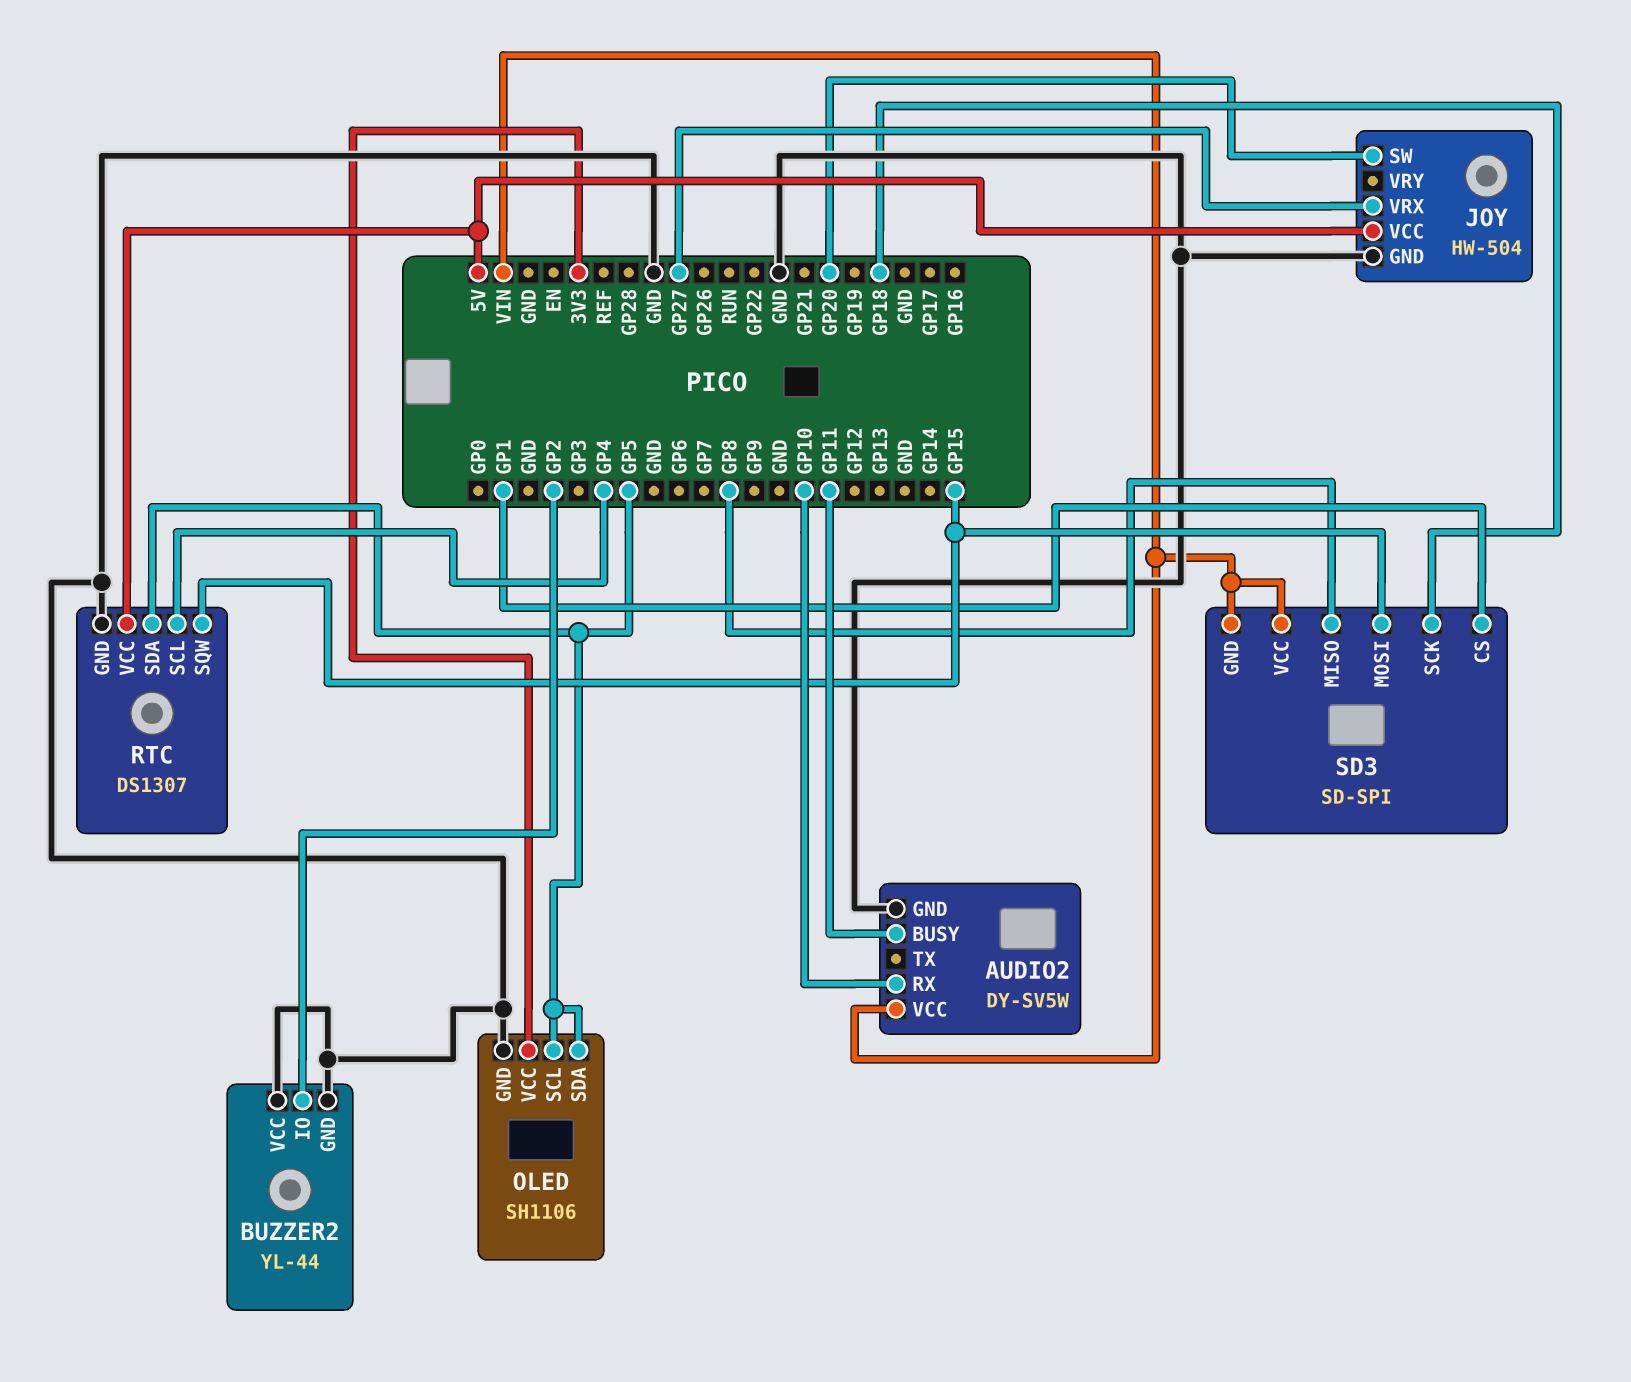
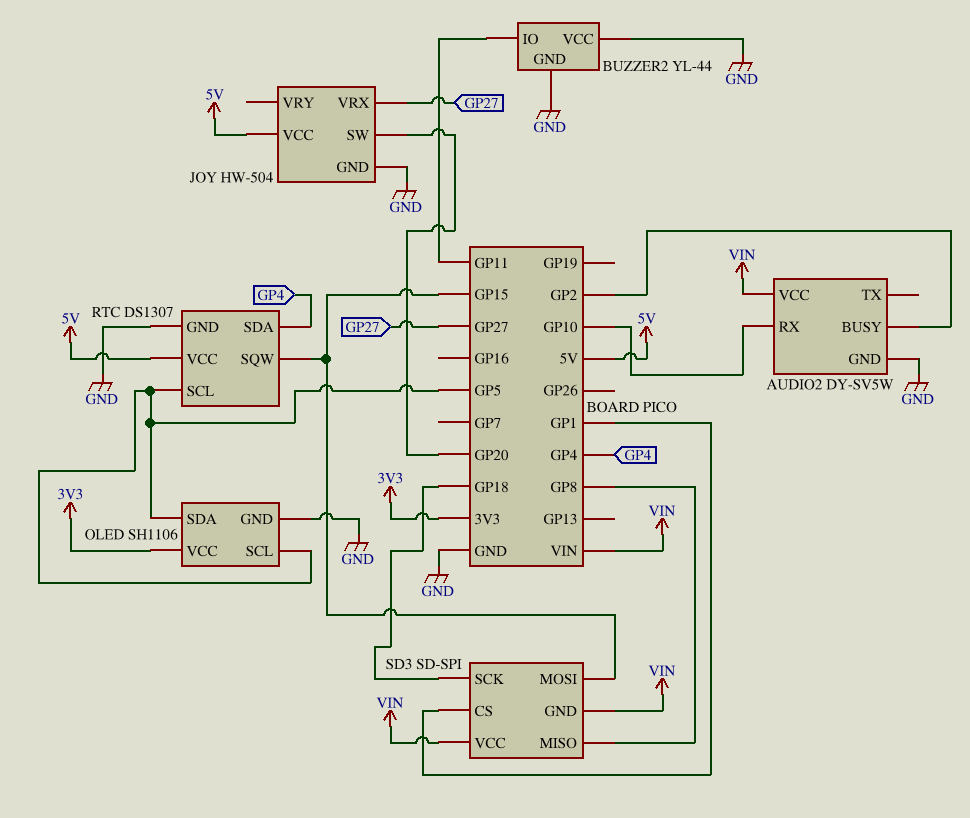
AUDIO2 pin BUSY: GP11 -> GP2
BUZZER2 pin IO: GP2 -> GP11
RTC pin SCL: GP4 -> GP5
RTC pin SDA: GP5 -> GP4

